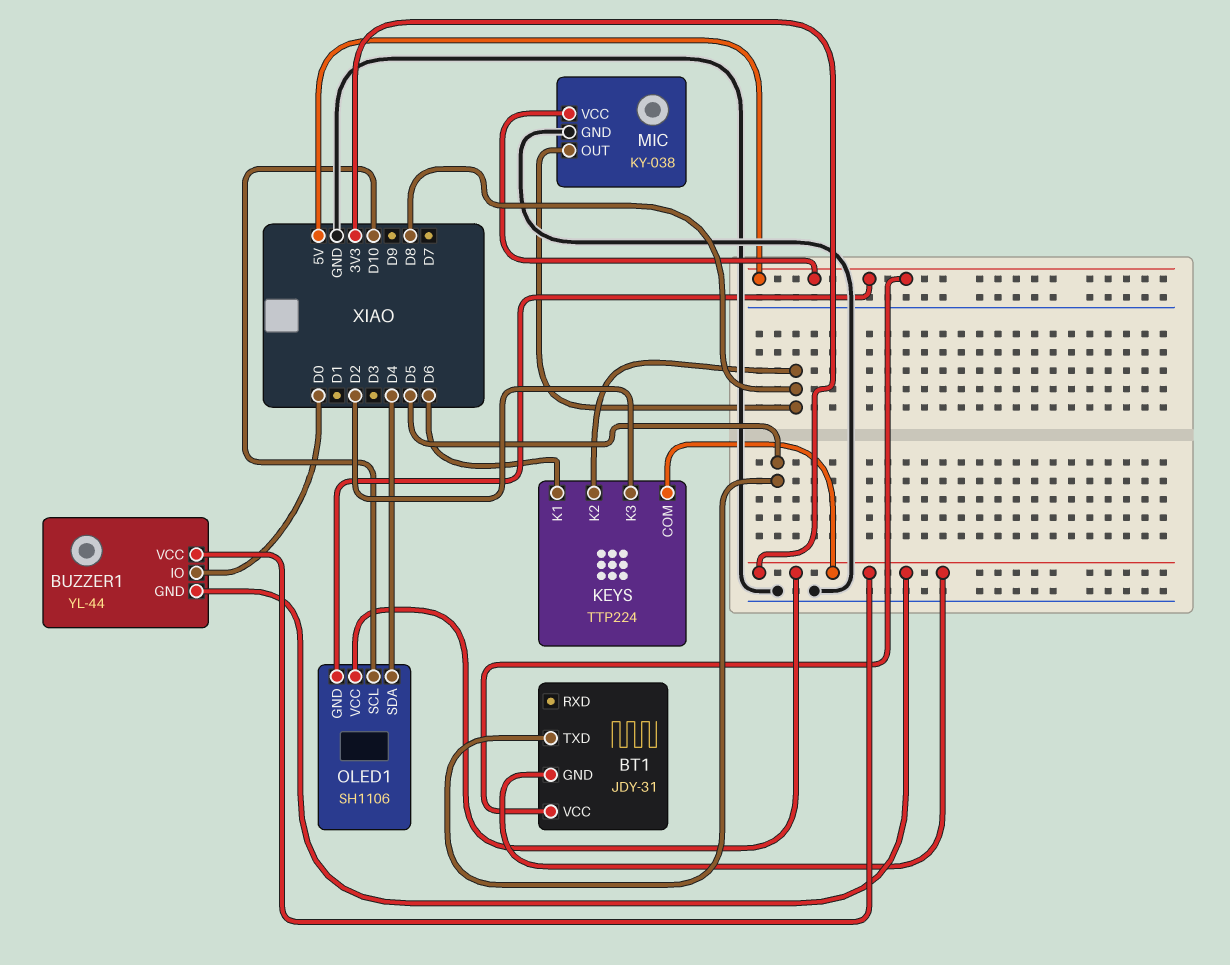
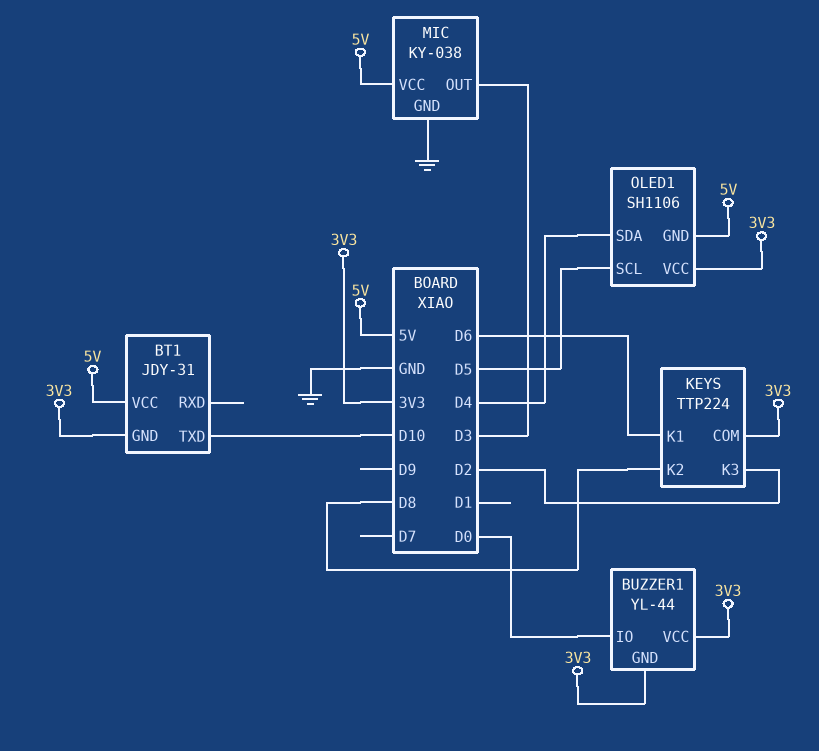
BT1 pin TXD: D5 -> D10
MIC pin OUT: D8 -> D3
OLED1 pin SCL: D10 -> D5

